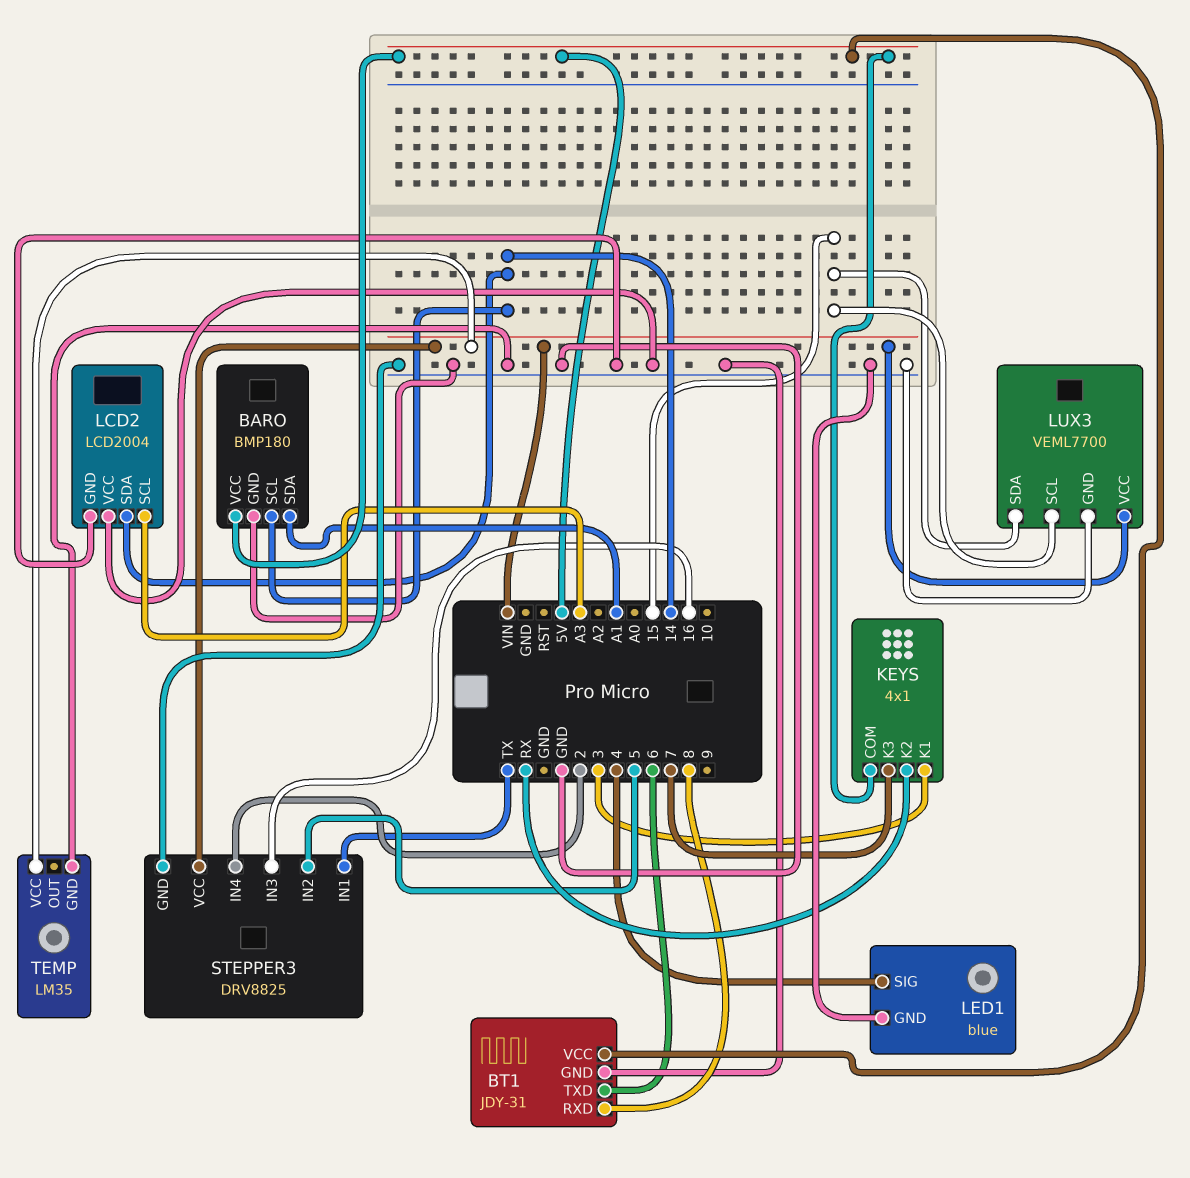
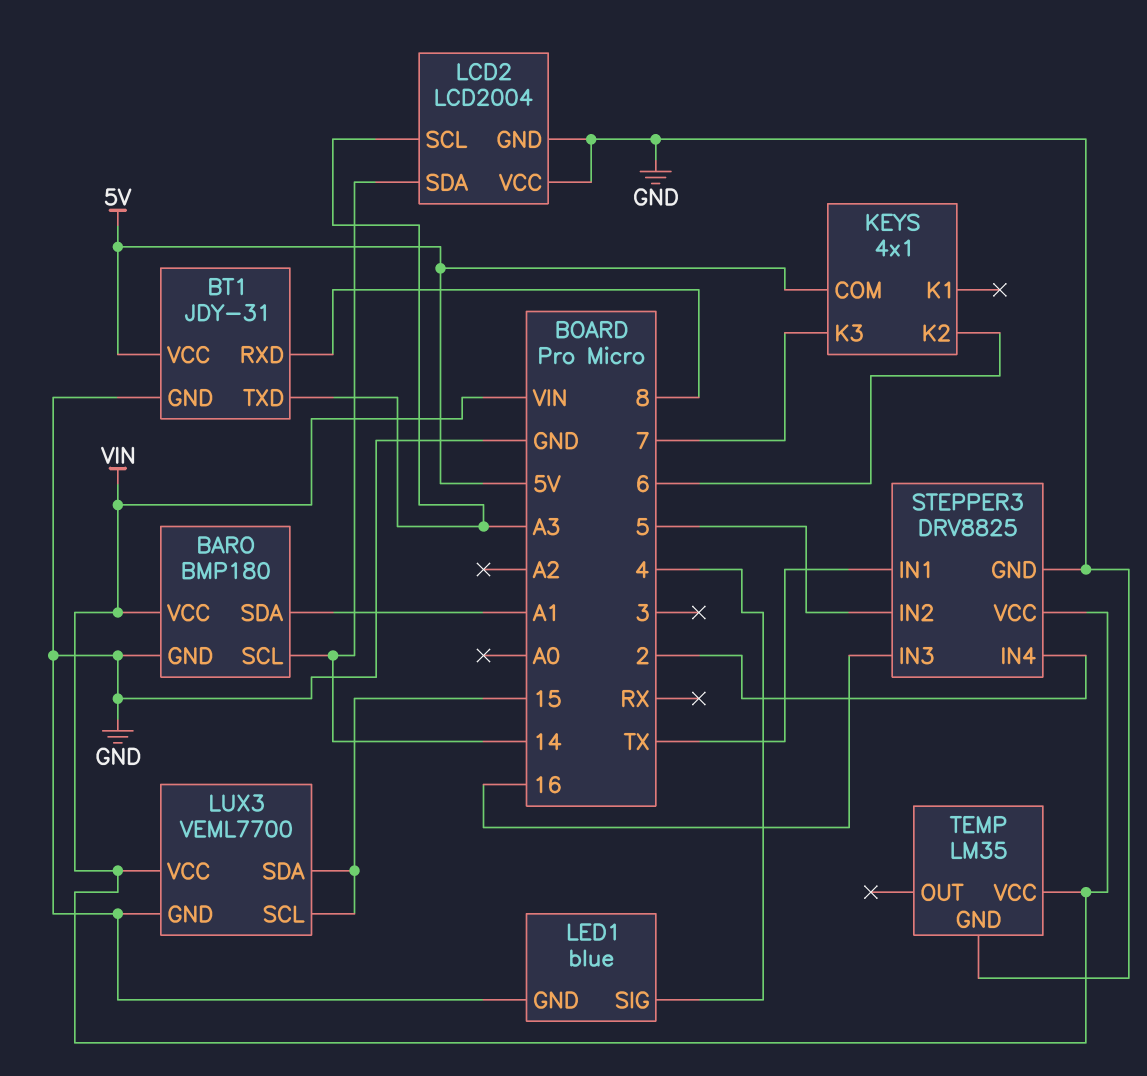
BARO pin VCC: 5V -> VIN
BT1 pin TXD: 6 -> A3
KEYS pin K1: 3 -> none
KEYS pin K2: RX -> 6

